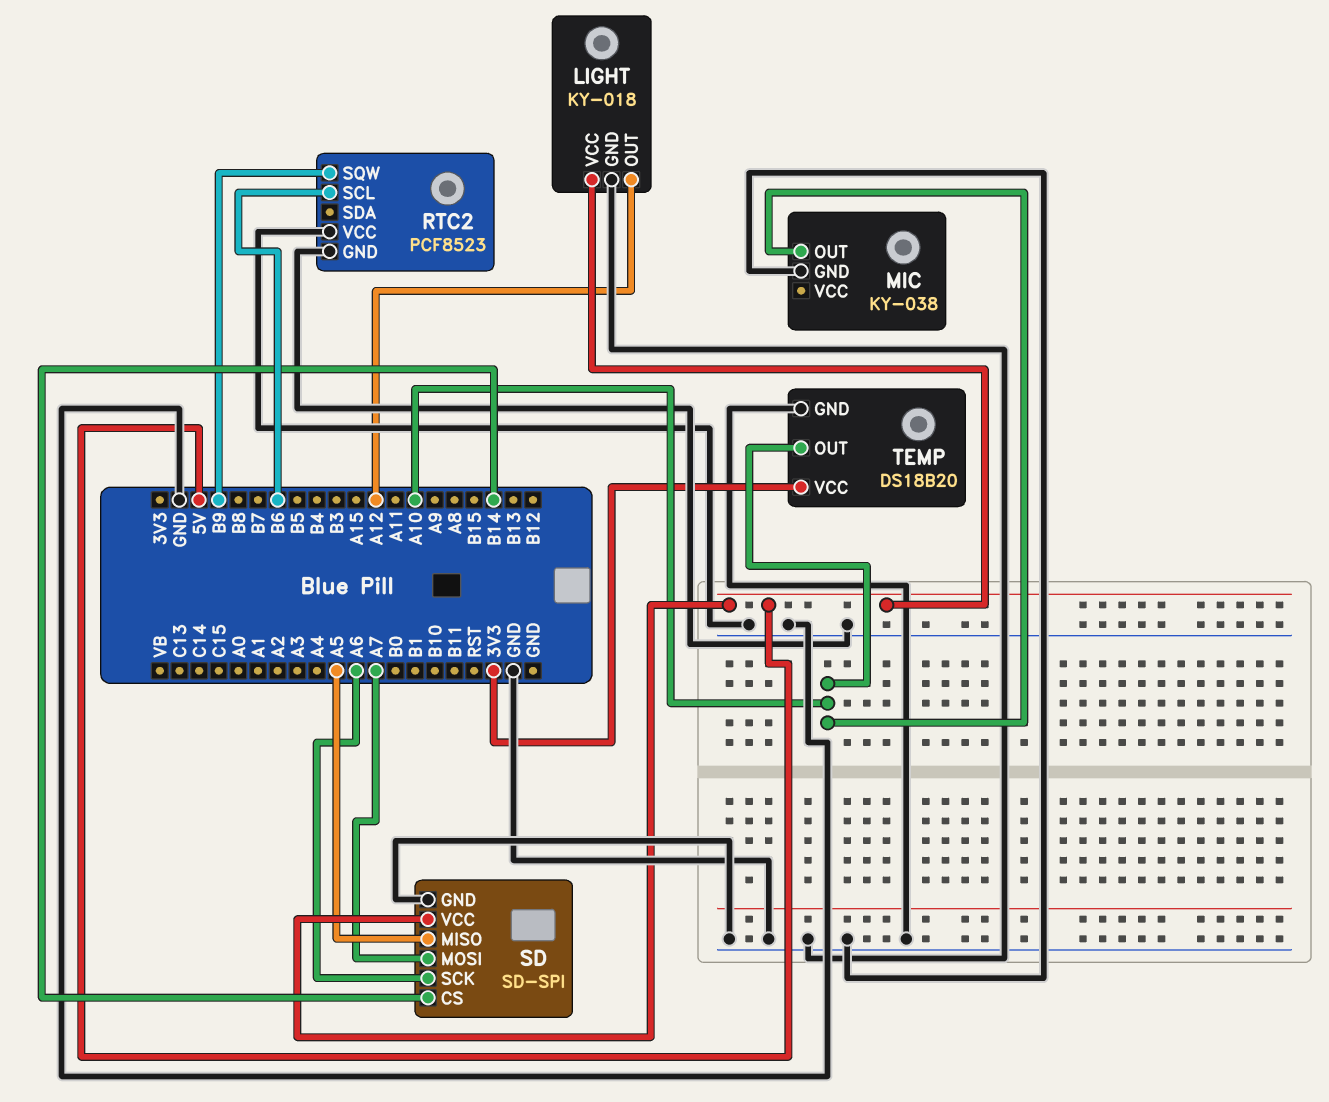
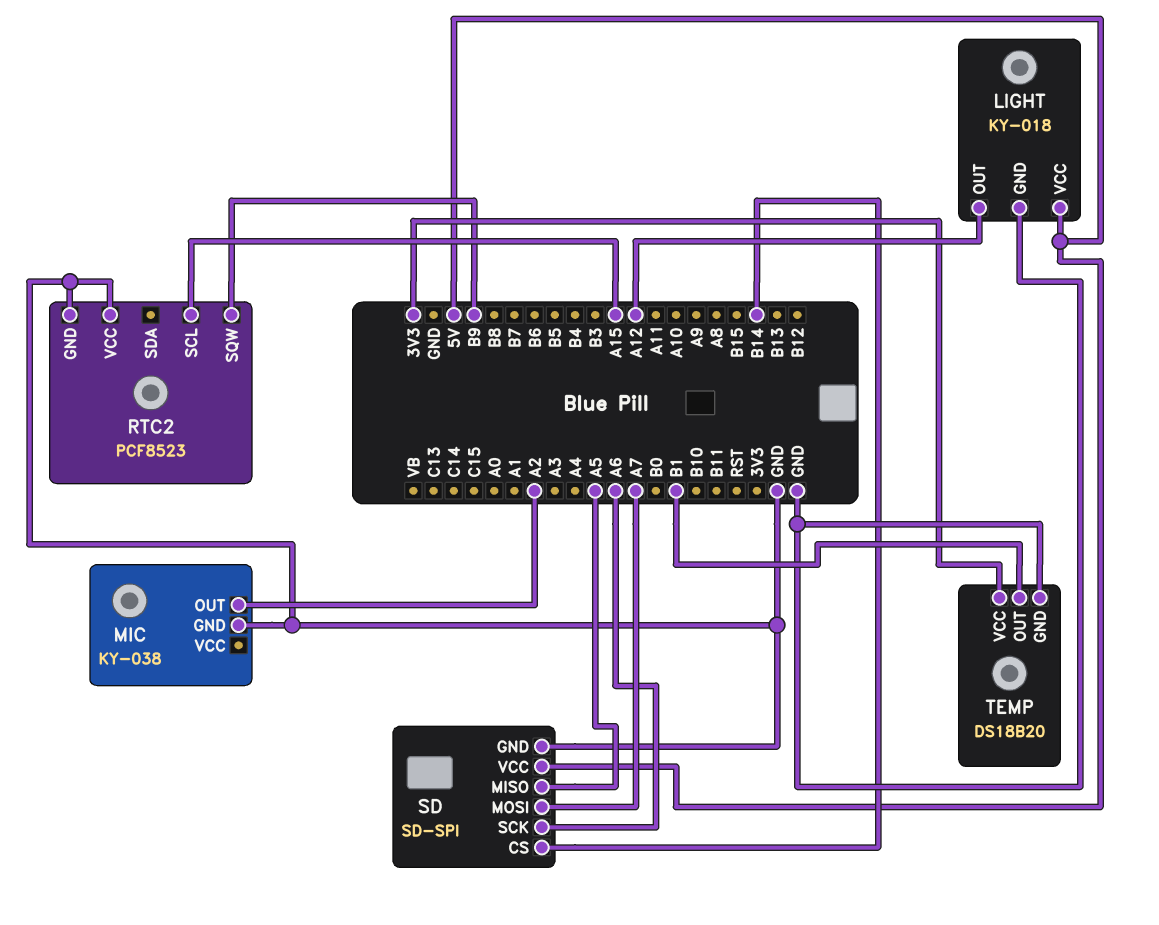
MIC pin OUT: A10 -> A2
RTC2 pin SCL: B6 -> A15
TEMP pin OUT: A10 -> B1

